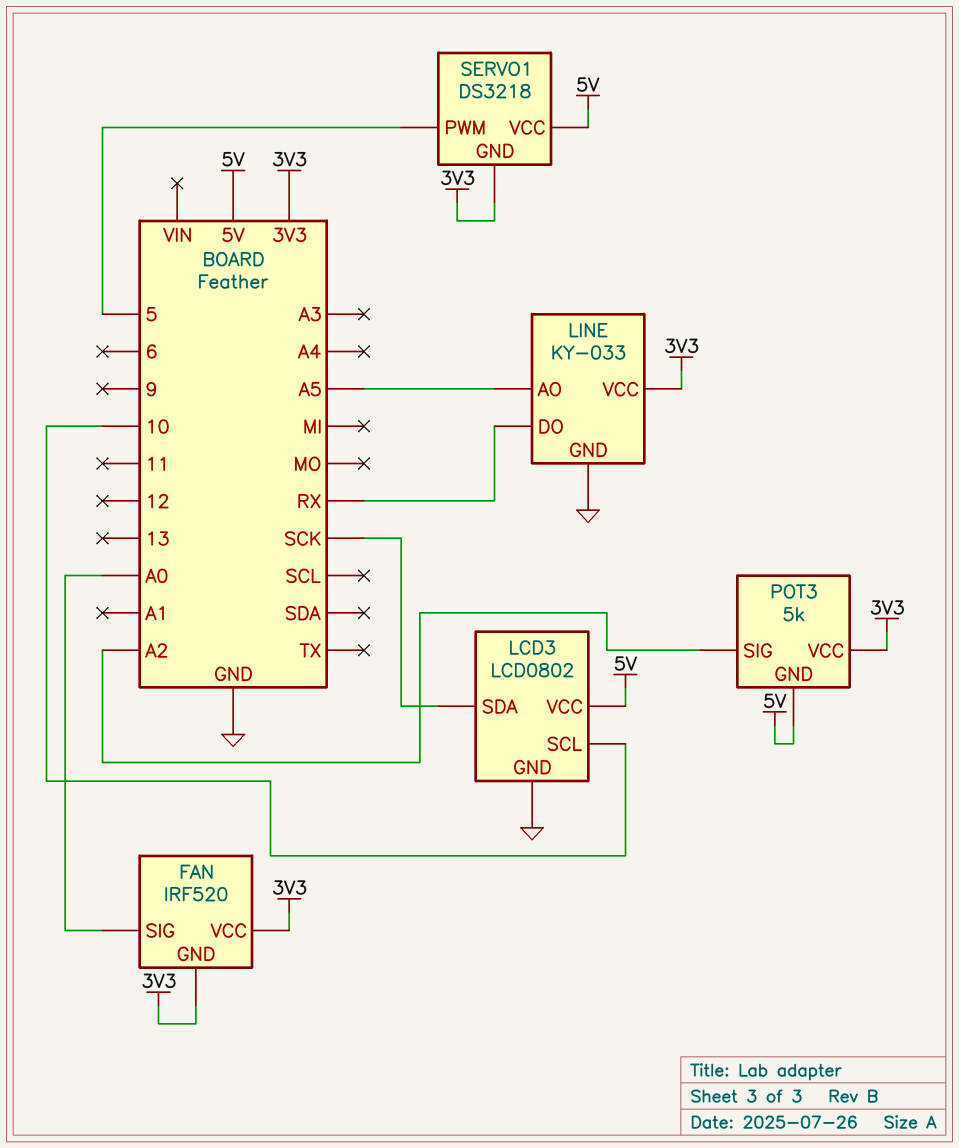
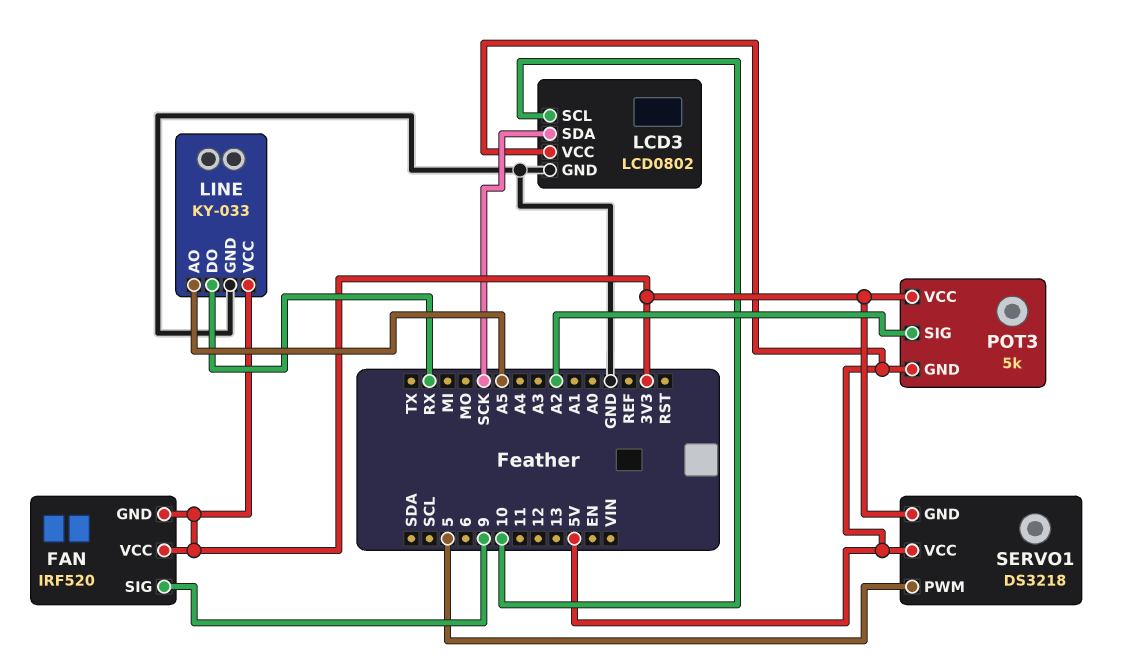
FAN pin SIG: A0 -> 9

